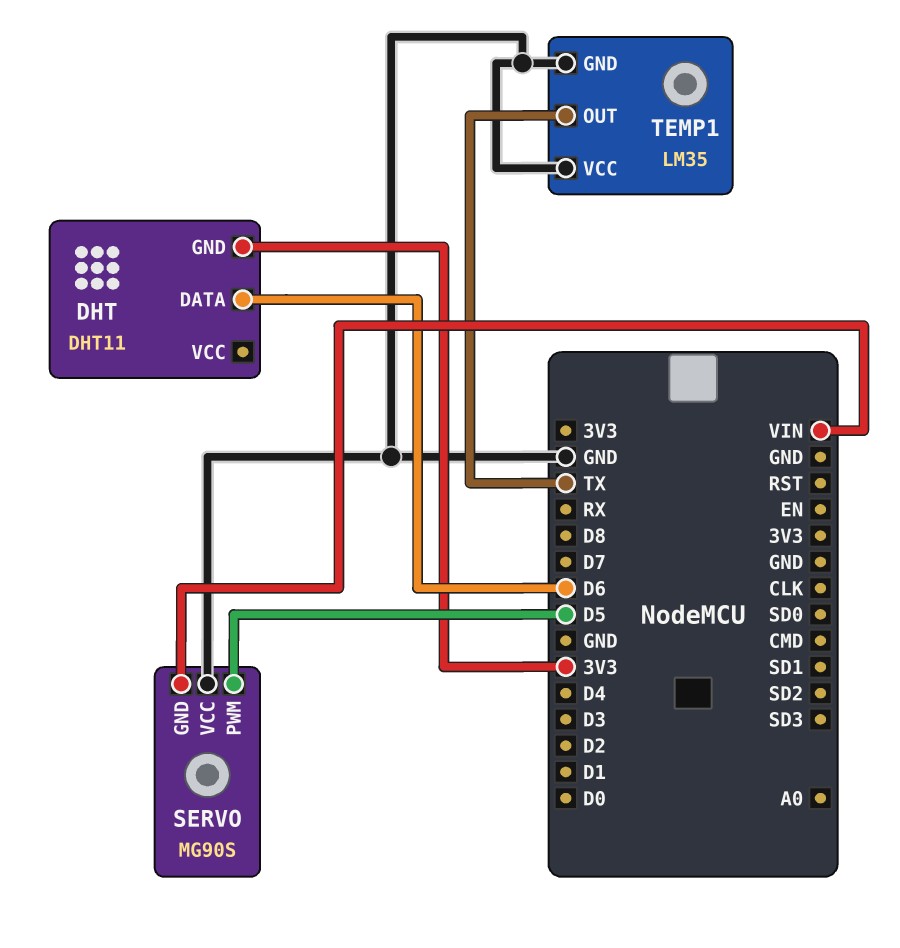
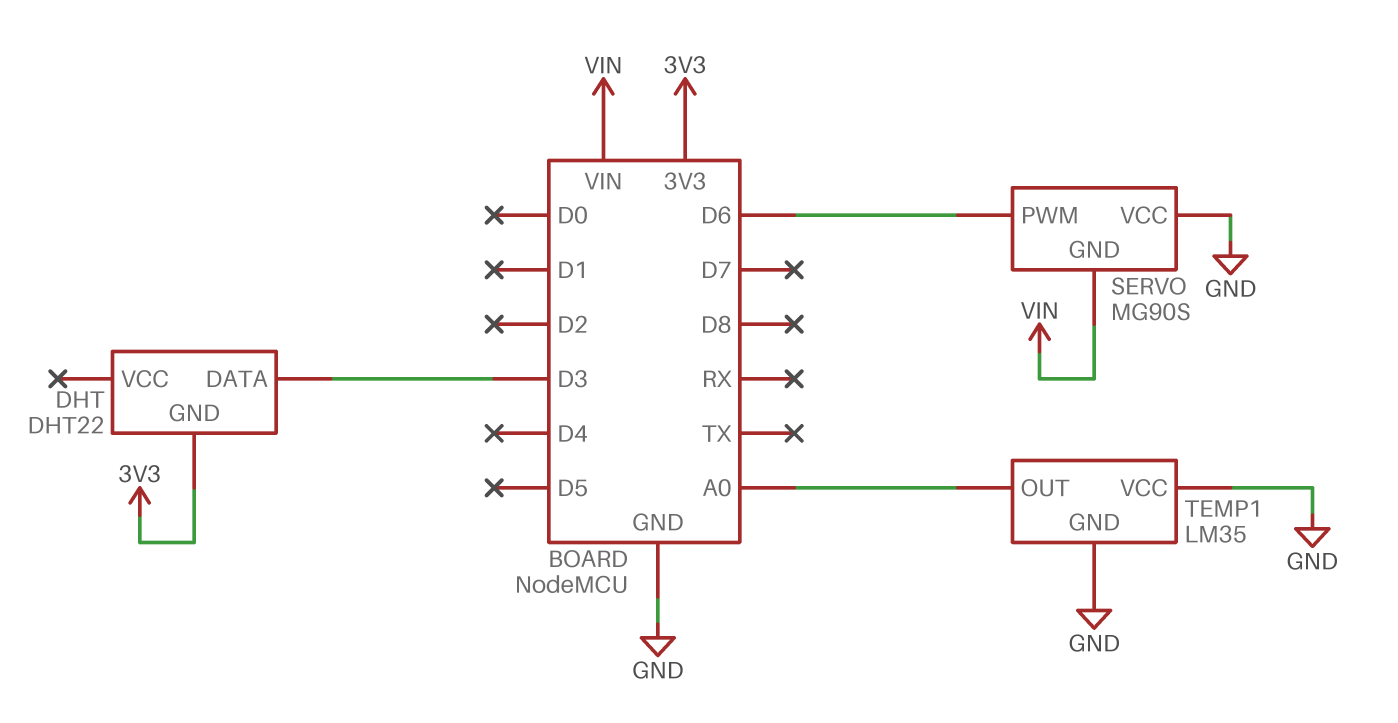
DHT: DHT11 -> DHT22
DHT pin DATA: D6 -> D3
SERVO pin PWM: D5 -> D6
TEMP1 pin OUT: TX -> A0

